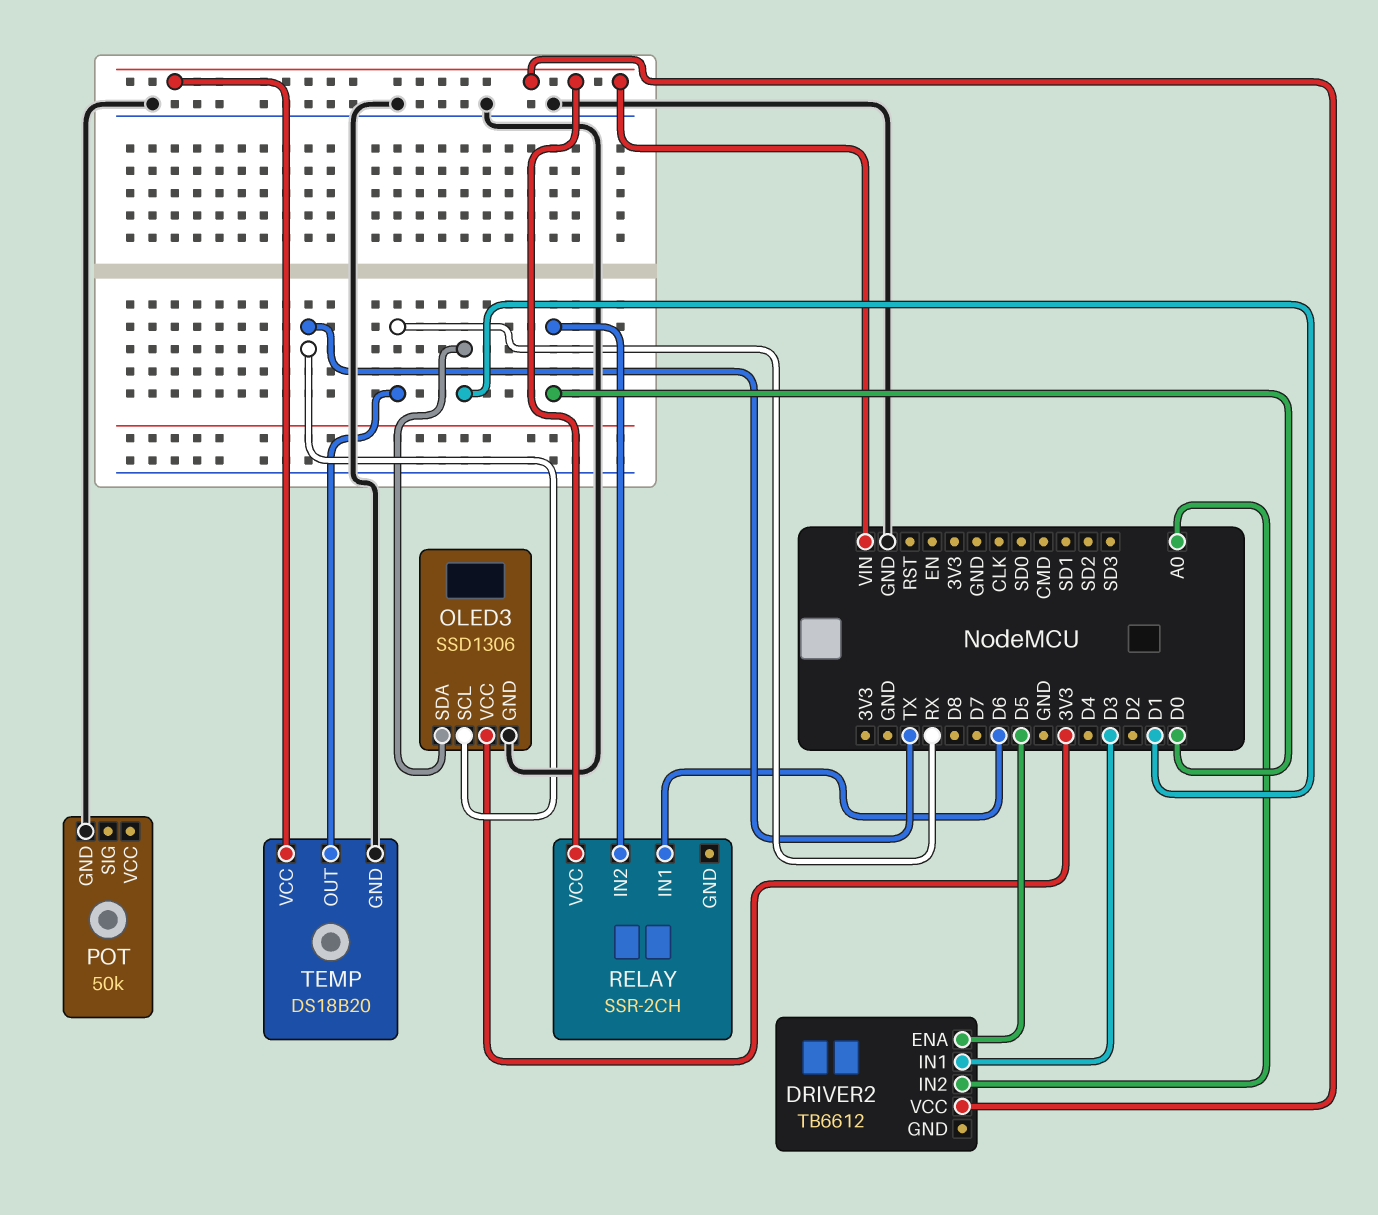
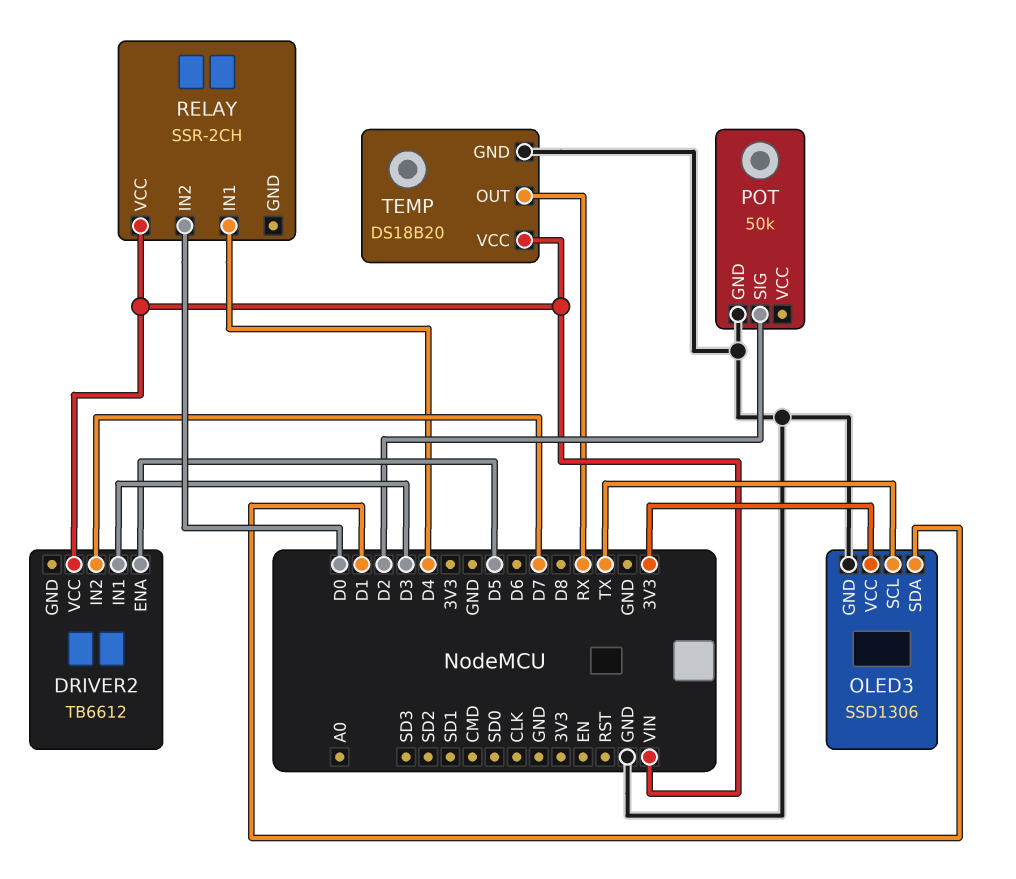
DRIVER2 pin IN2: A0 -> D7
POT pin SIG: none -> D2
RELAY pin IN1: D6 -> D4

